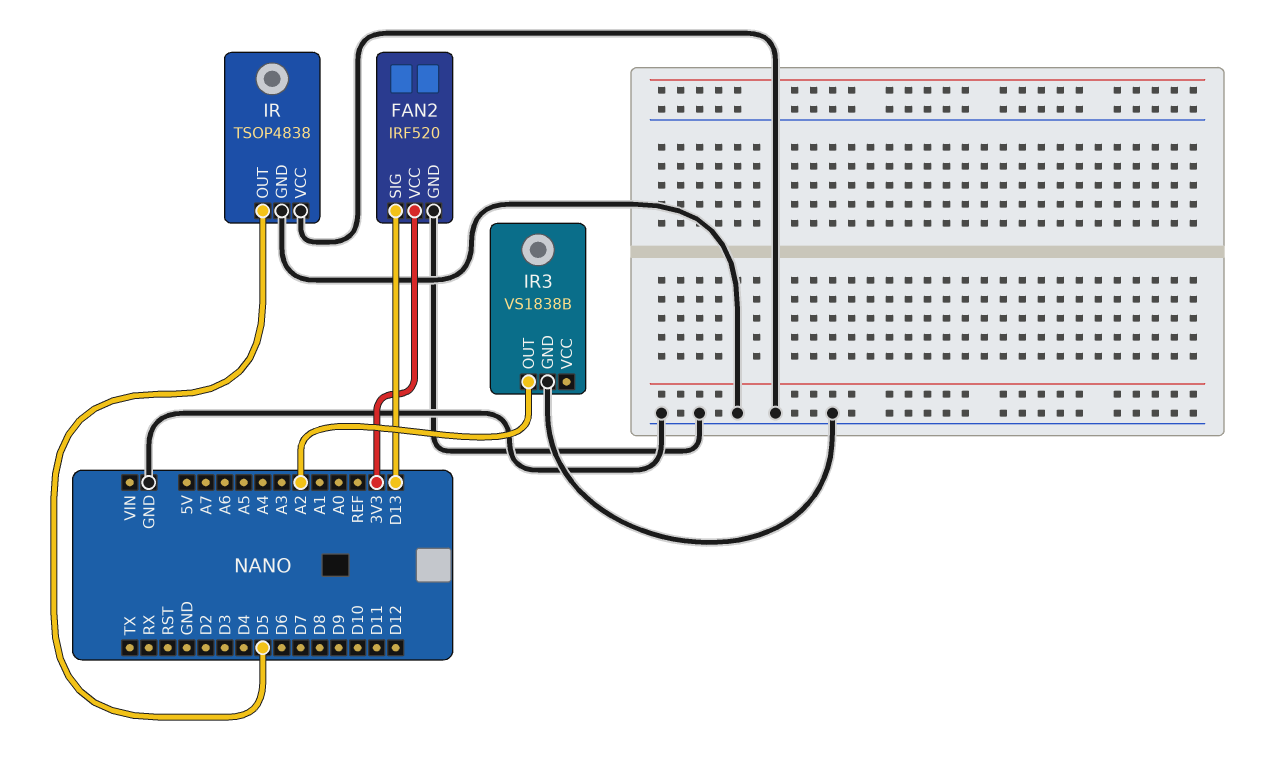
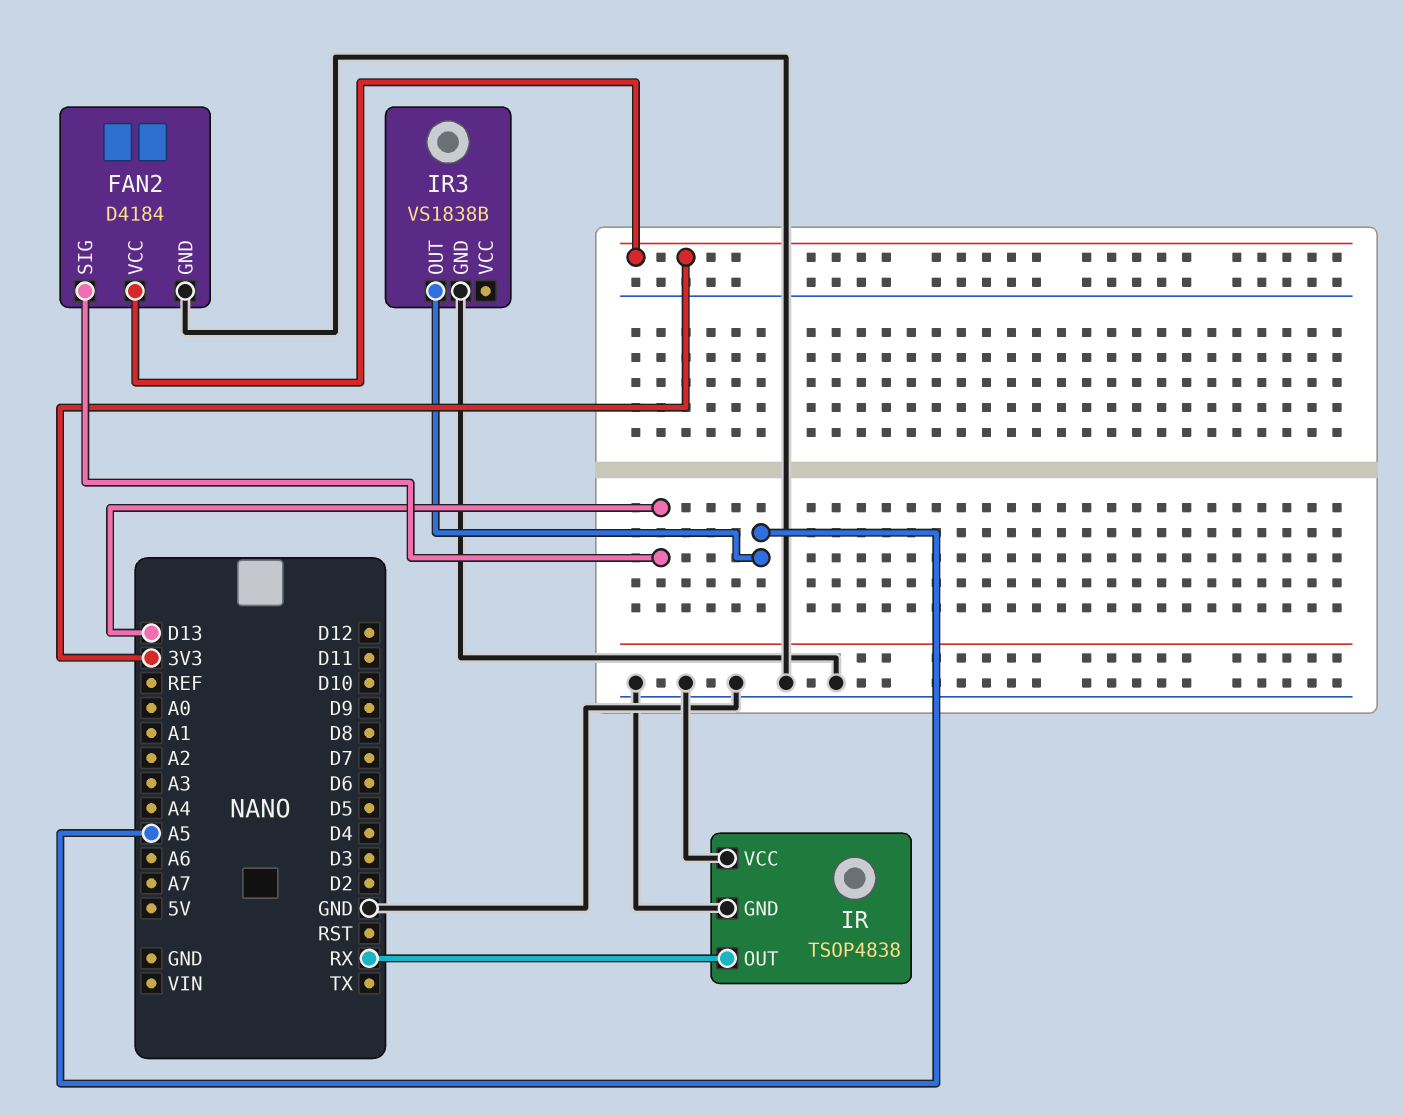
FAN2: IRF520 -> D4184
IR pin OUT: D5 -> RX
IR3 pin OUT: A2 -> A5

